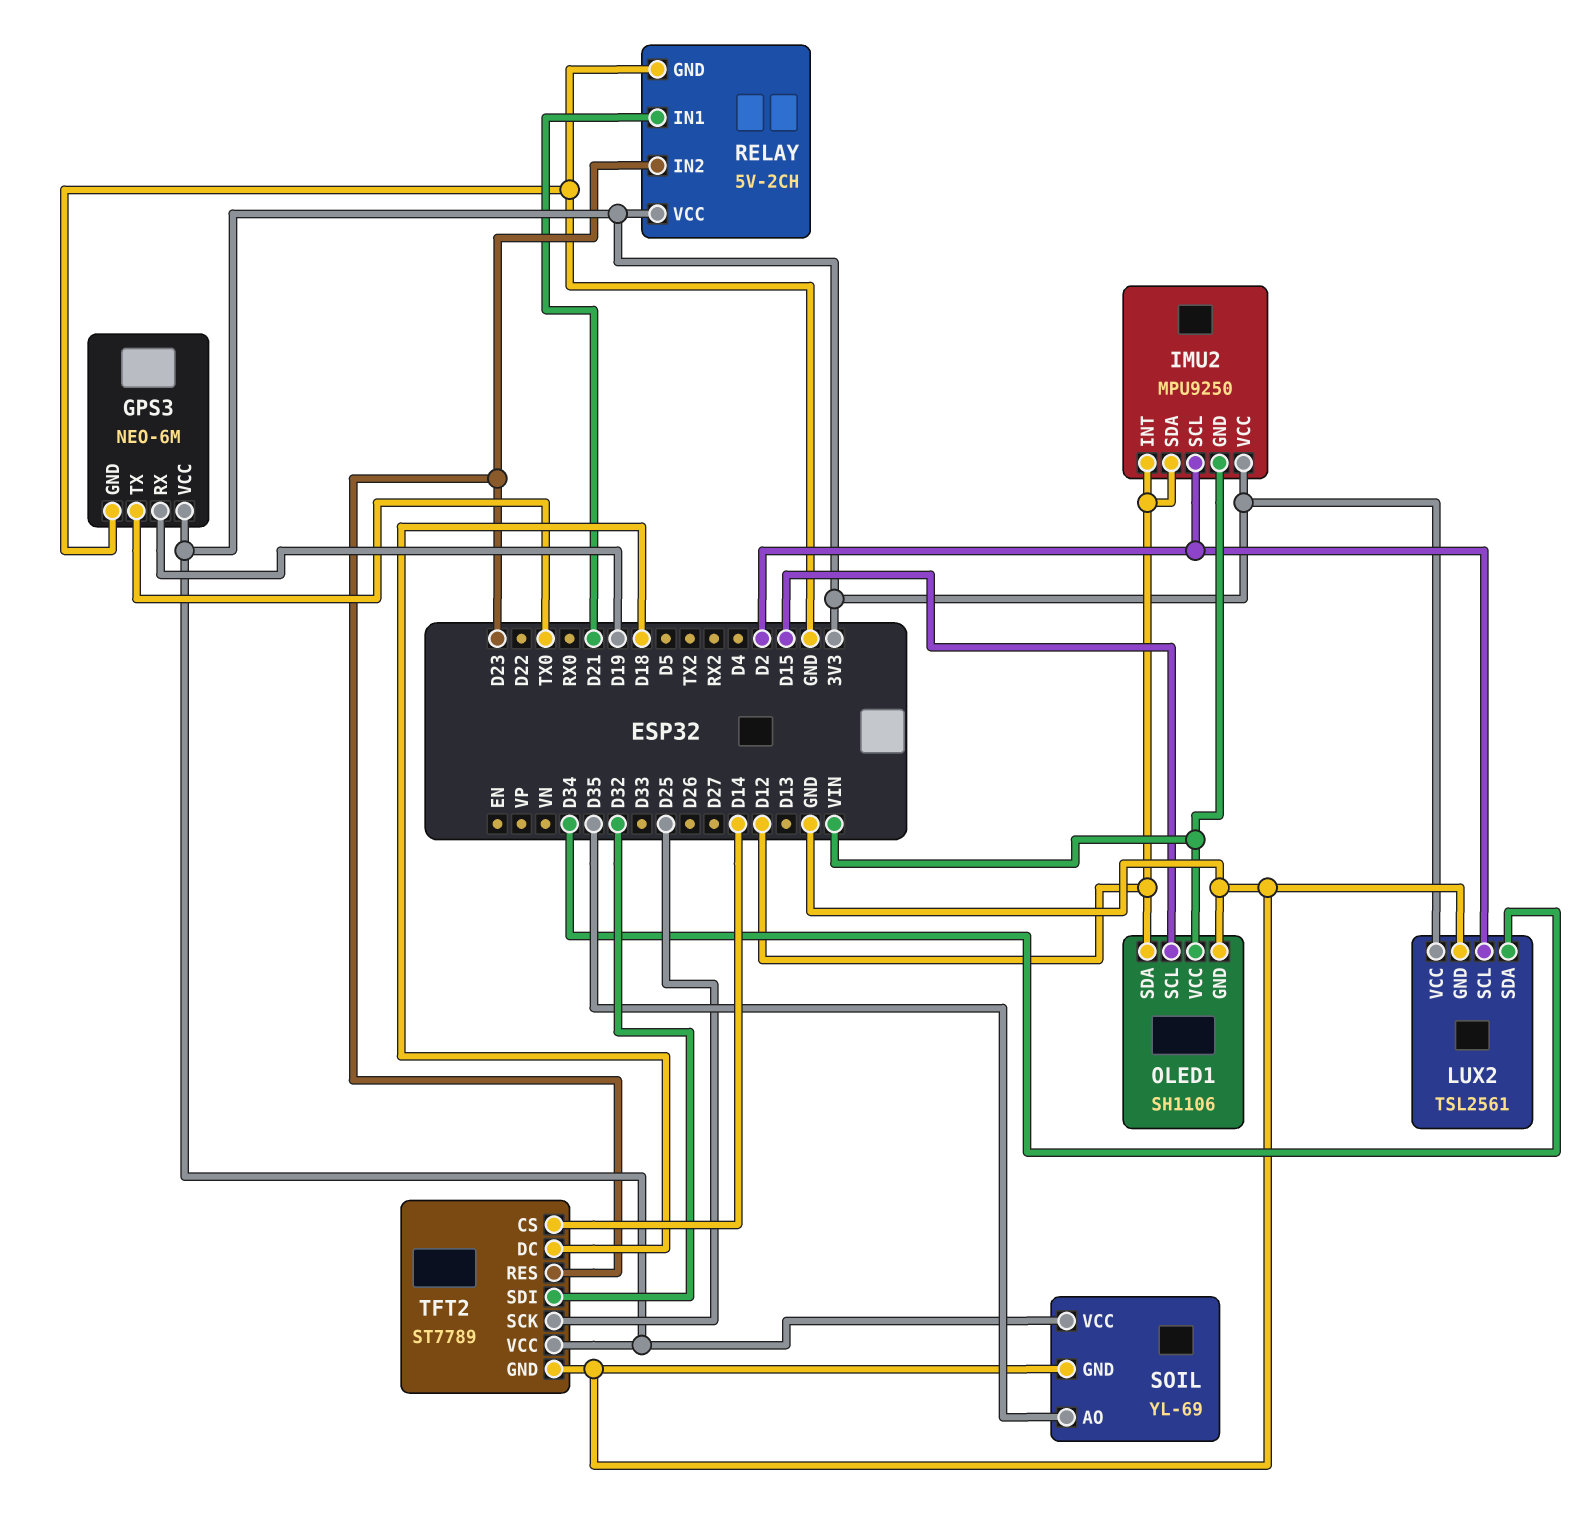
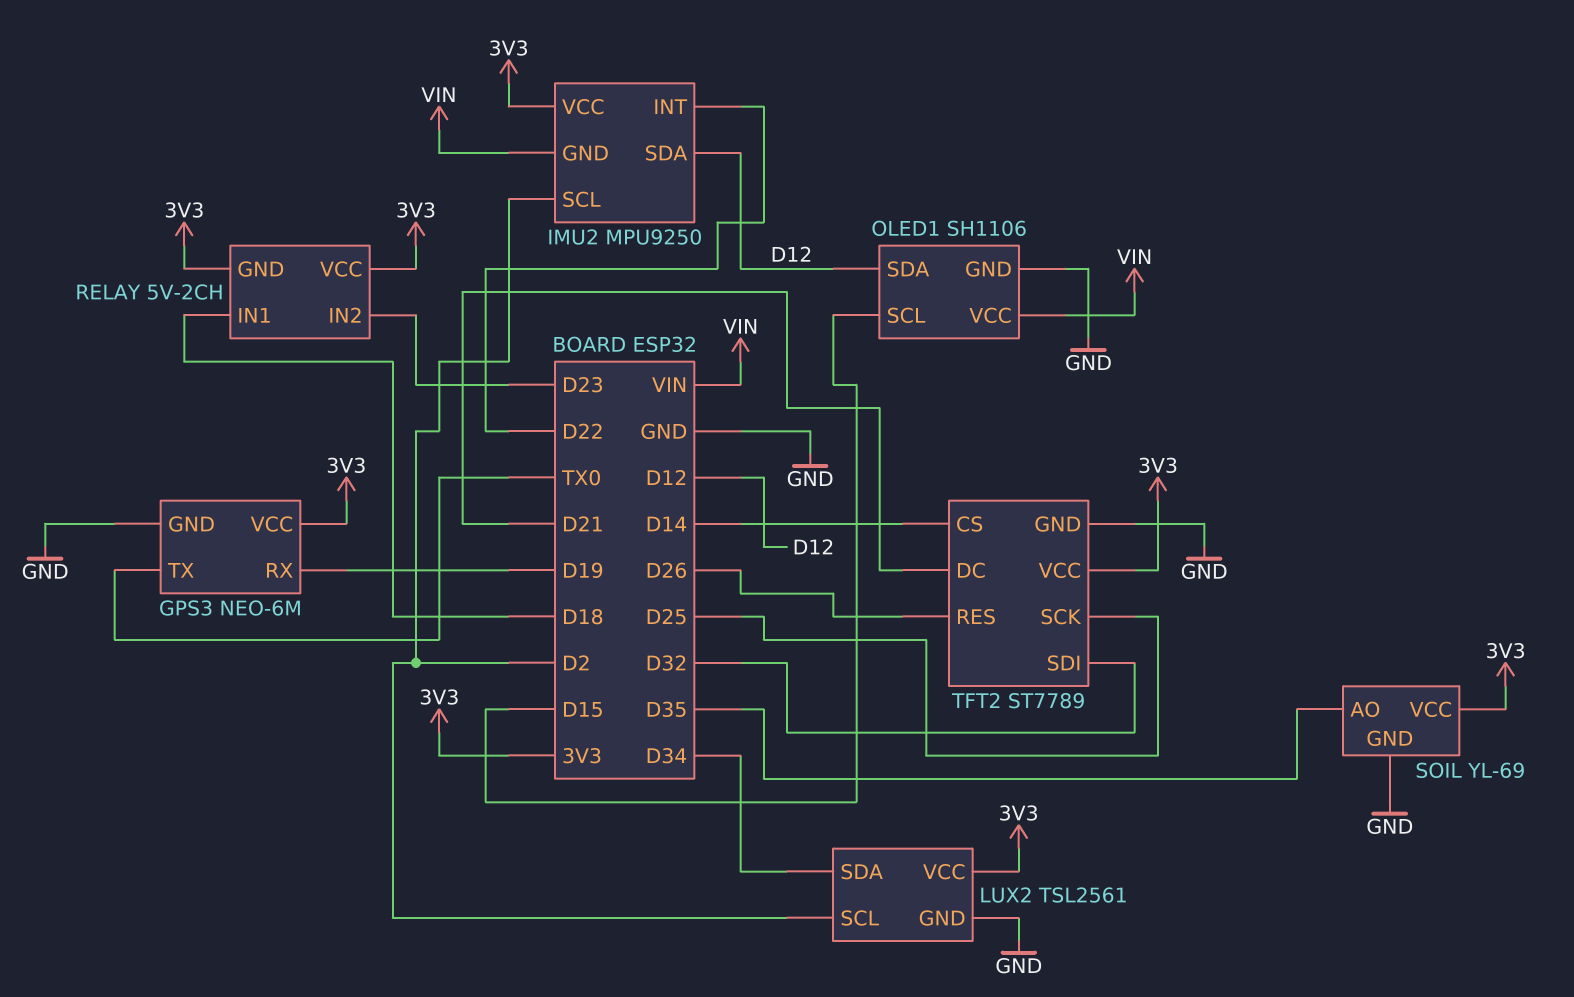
IMU2 pin INT: D12 -> D22
RELAY pin GND: GND -> 3V3
RELAY pin IN1: D21 -> D18
TFT2 pin DC: D18 -> D21
TFT2 pin RES: D23 -> D26

